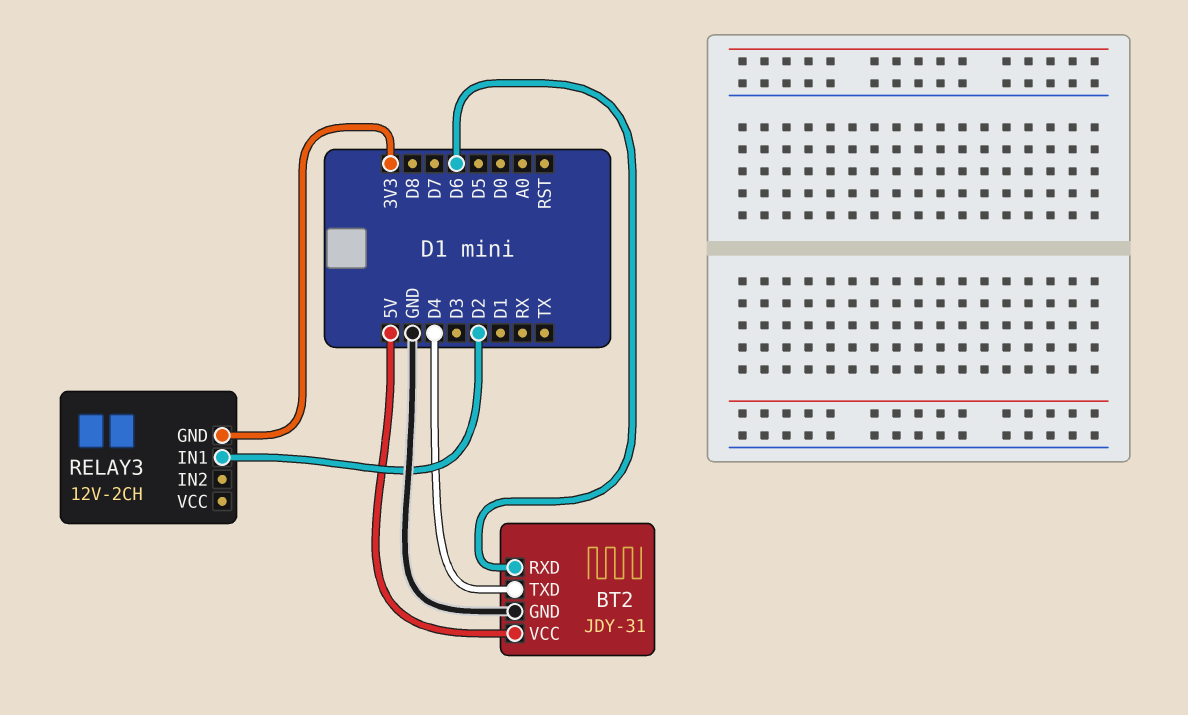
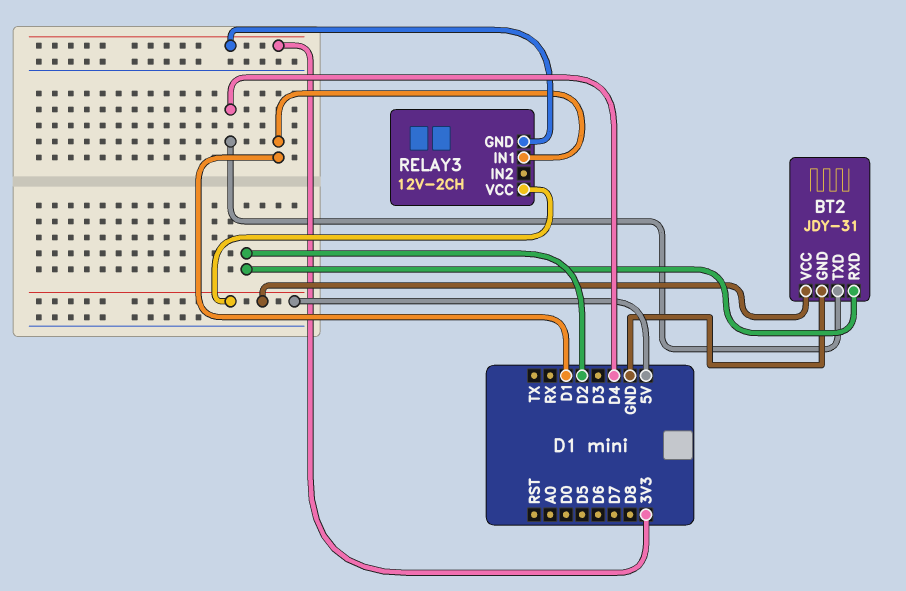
BT2 pin RXD: D6 -> D2
RELAY3 pin IN1: D2 -> D1
RELAY3 pin VCC: none -> 5V

